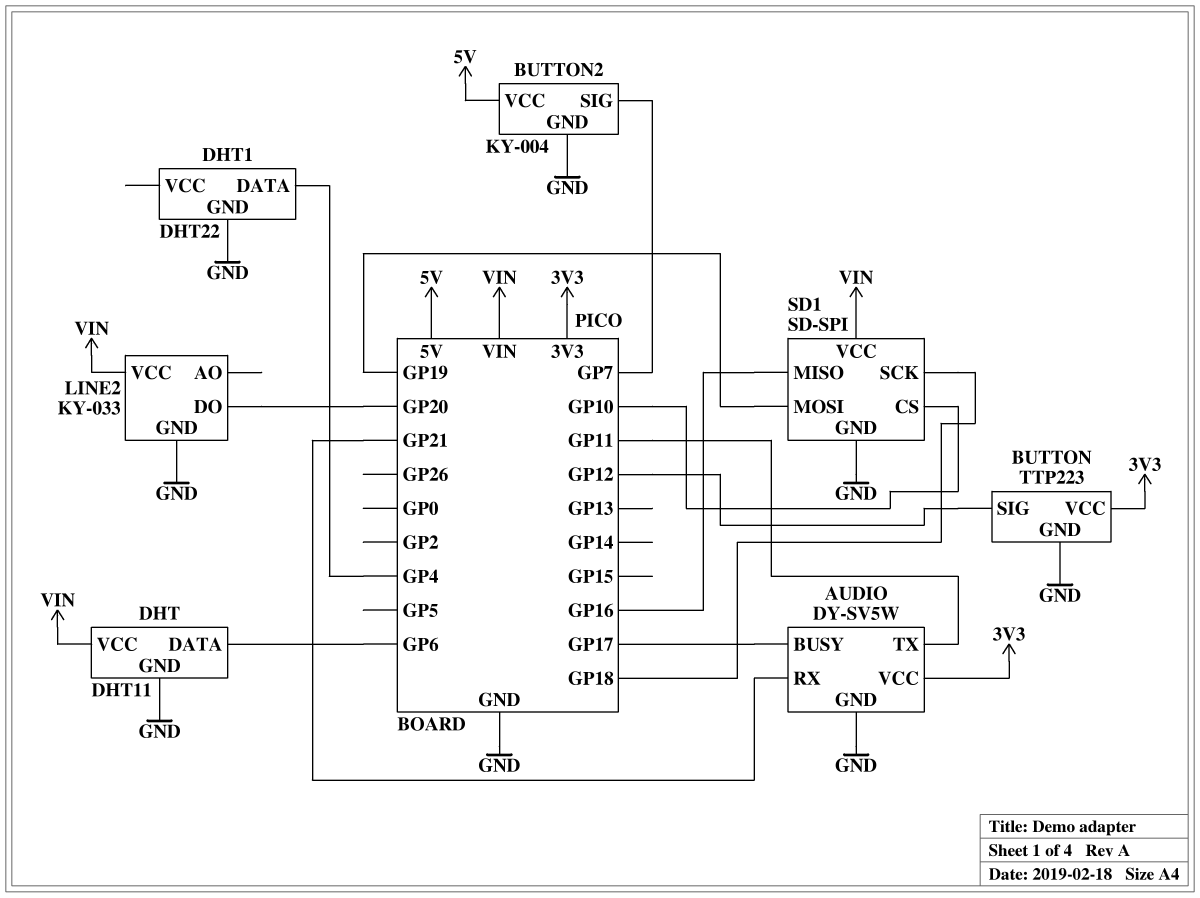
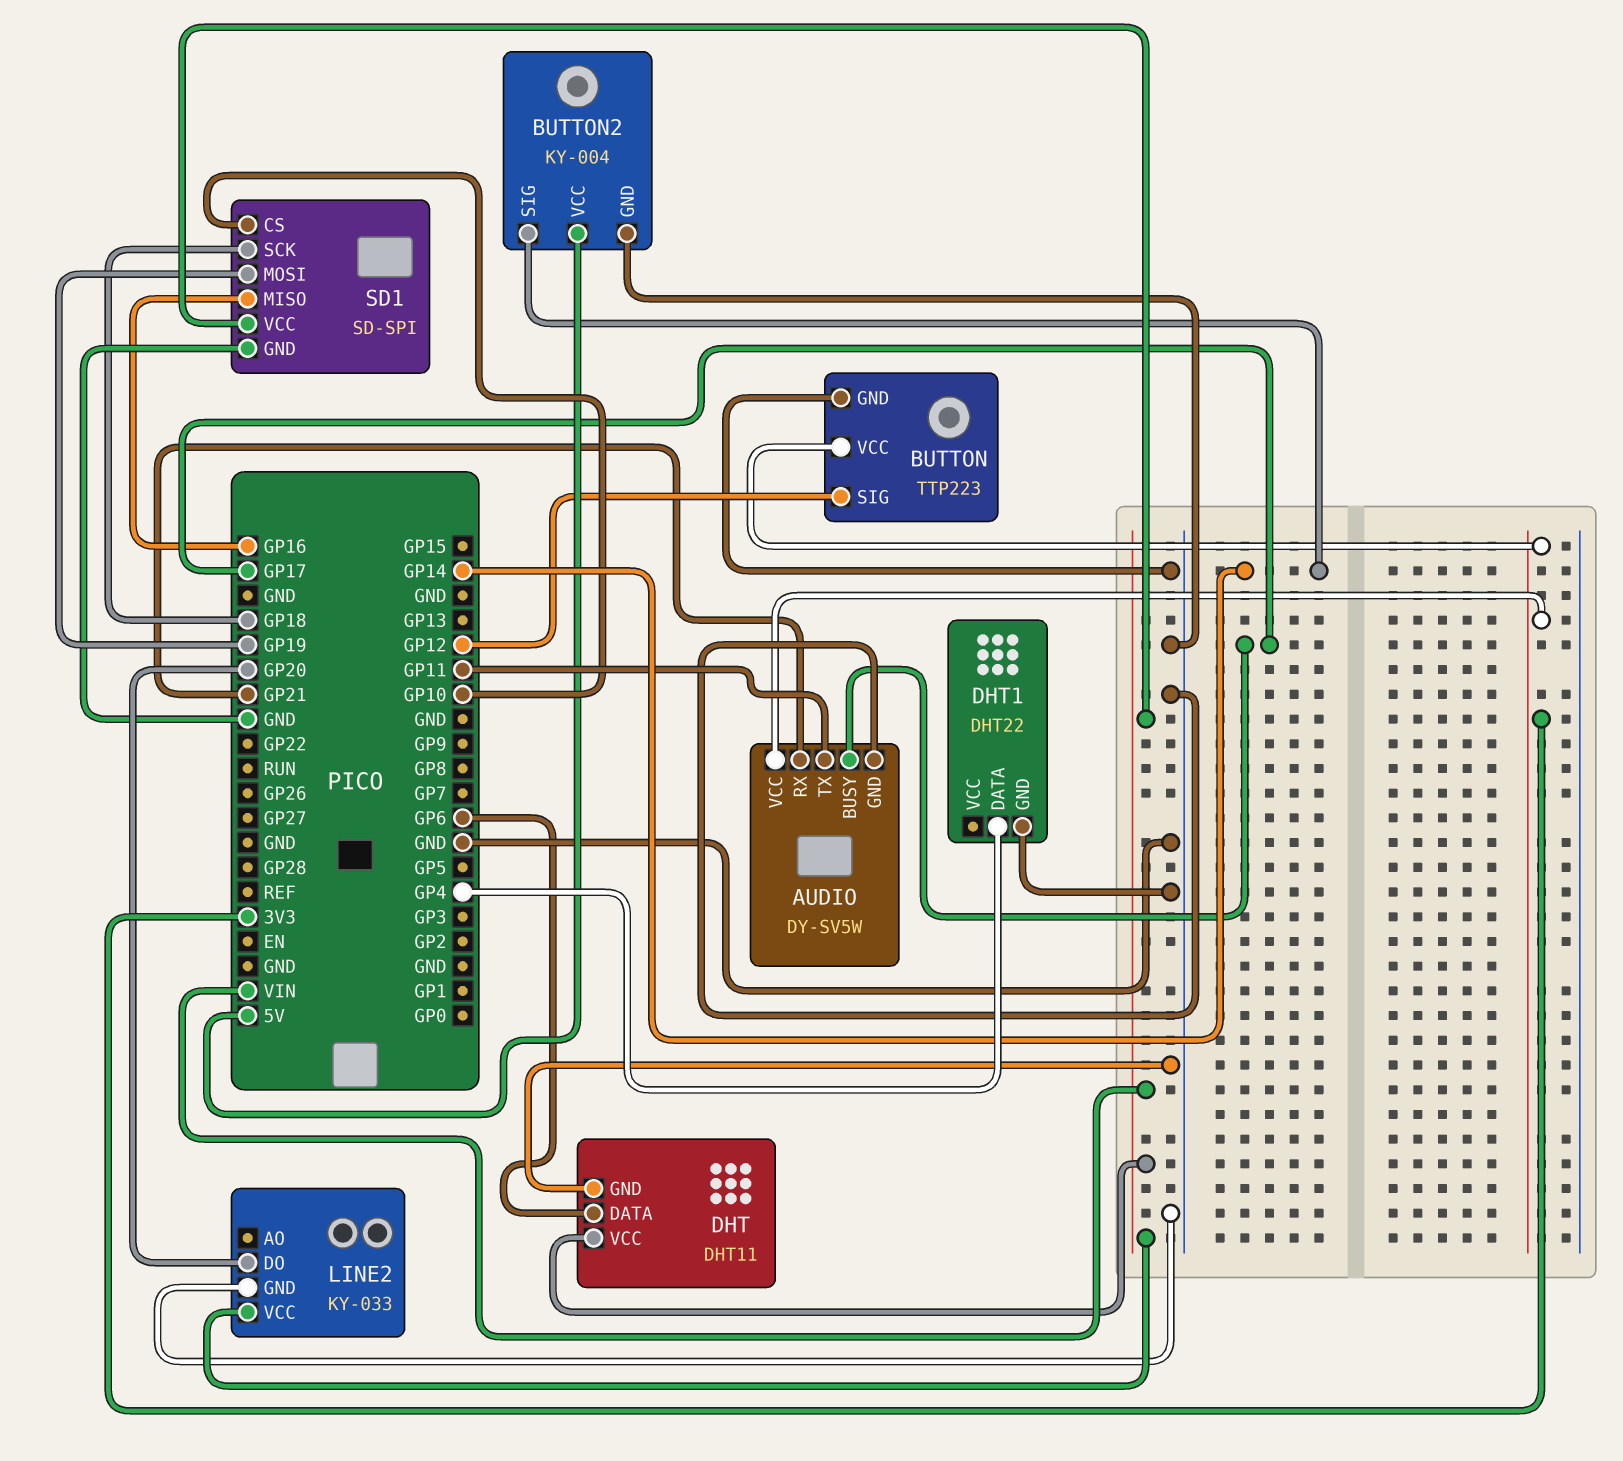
BUTTON2 pin SIG: GP7 -> GP14

